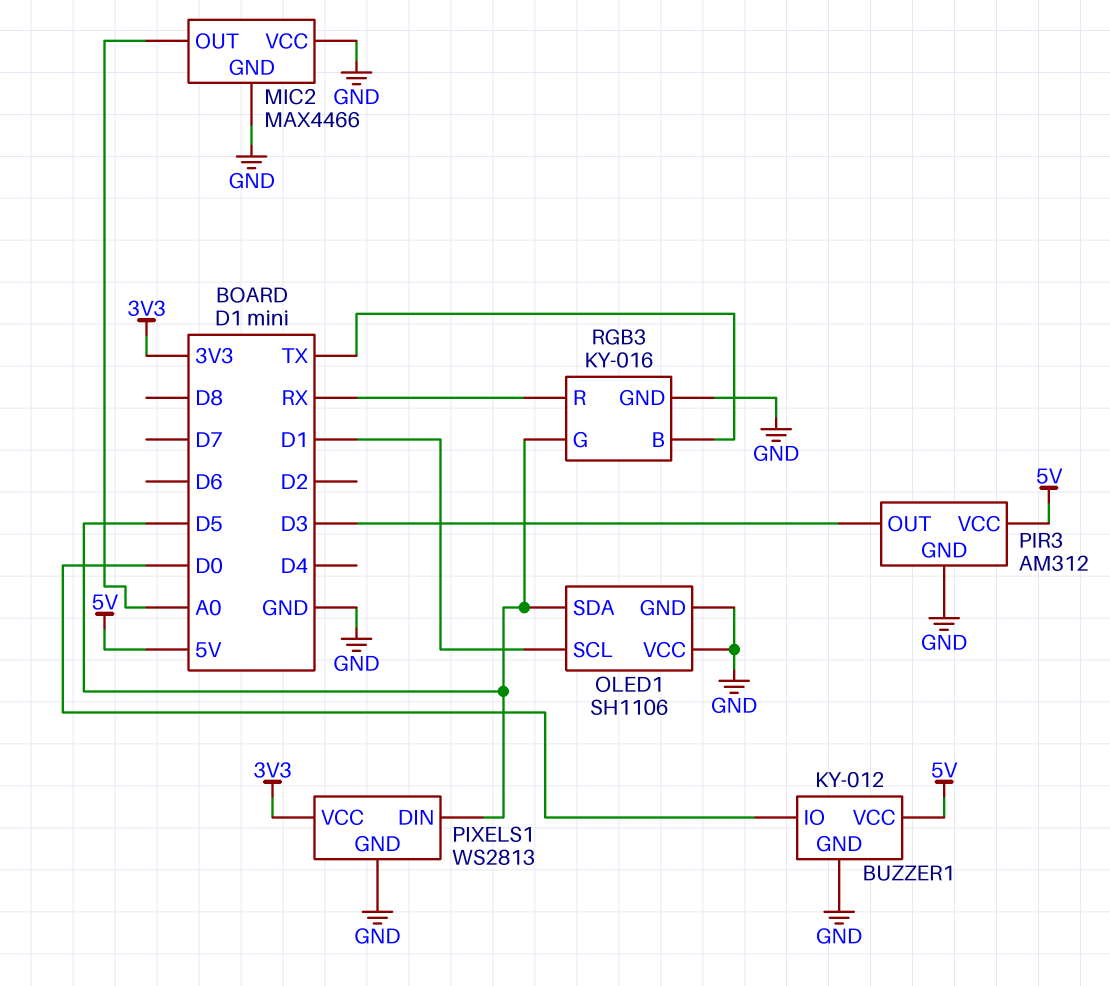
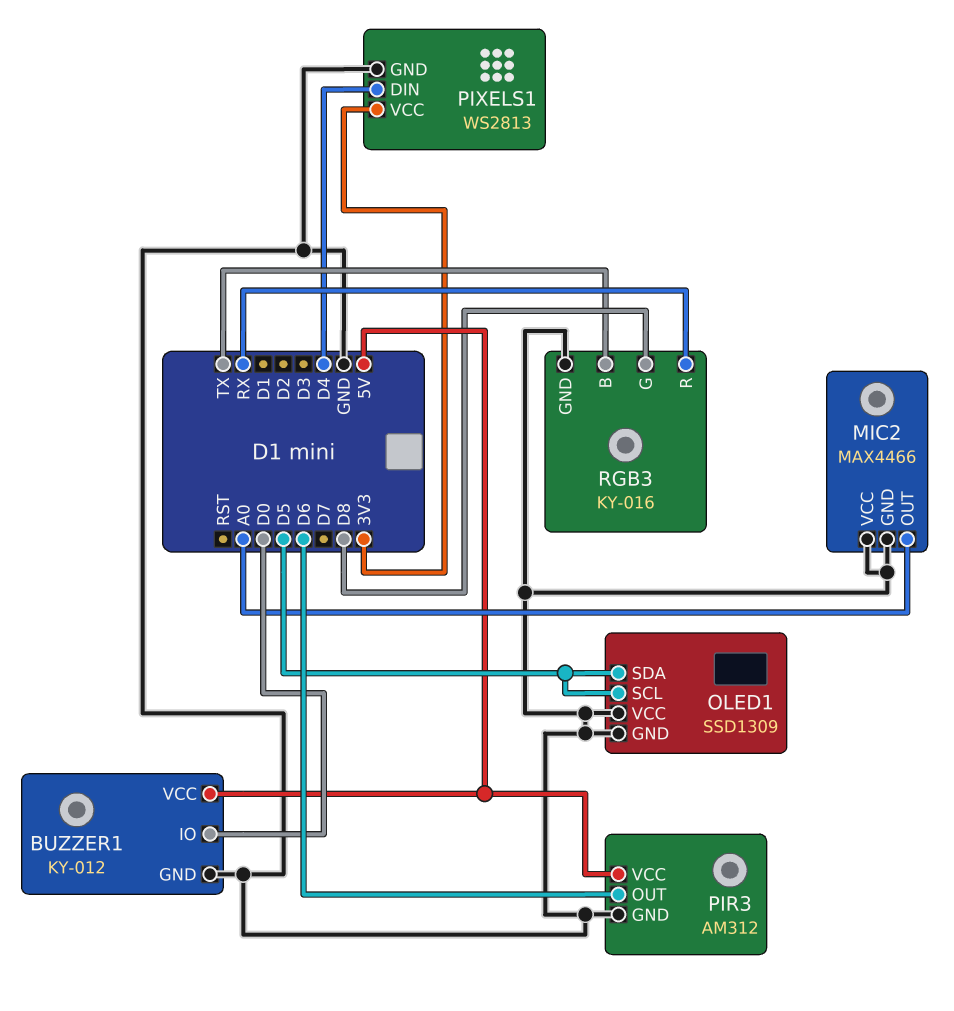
OLED1: SH1106 -> SSD1309
OLED1 pin SCL: D1 -> D5
PIR3 pin OUT: D3 -> D6
PIXELS1 pin DIN: D5 -> D4
RGB3 pin G: D5 -> D8

